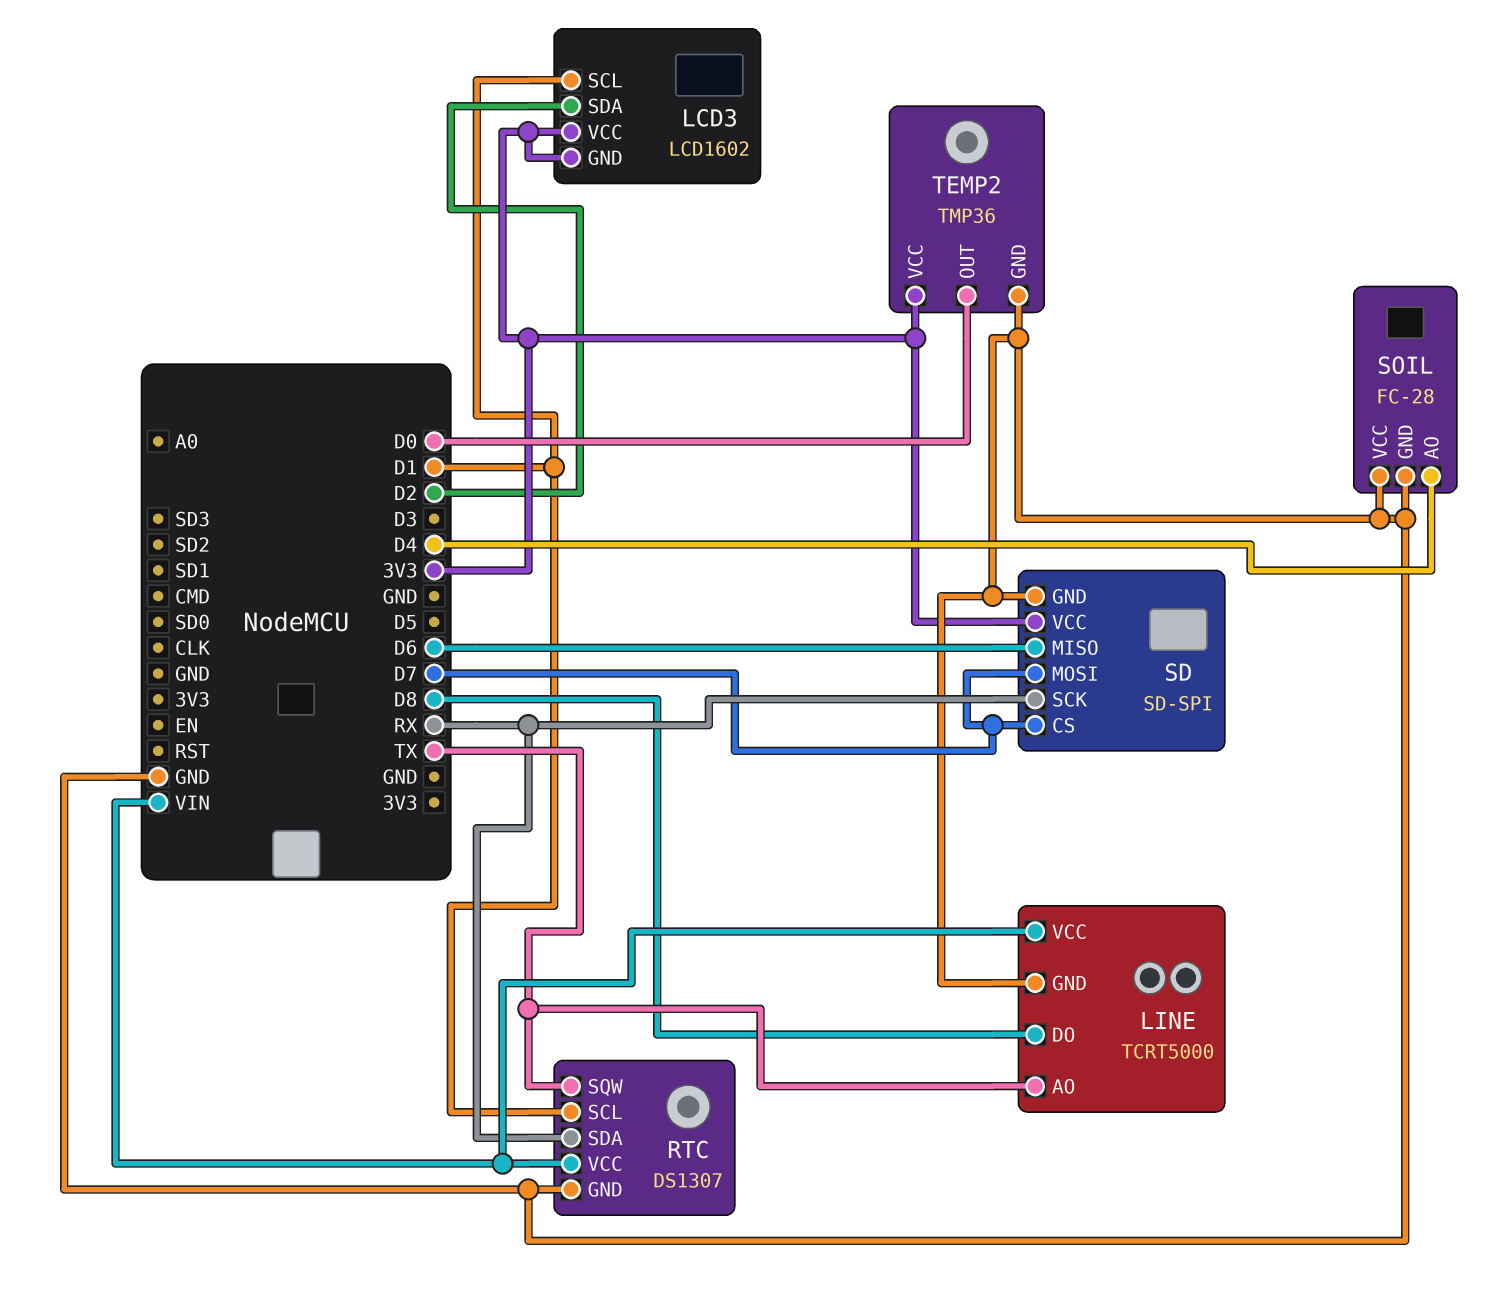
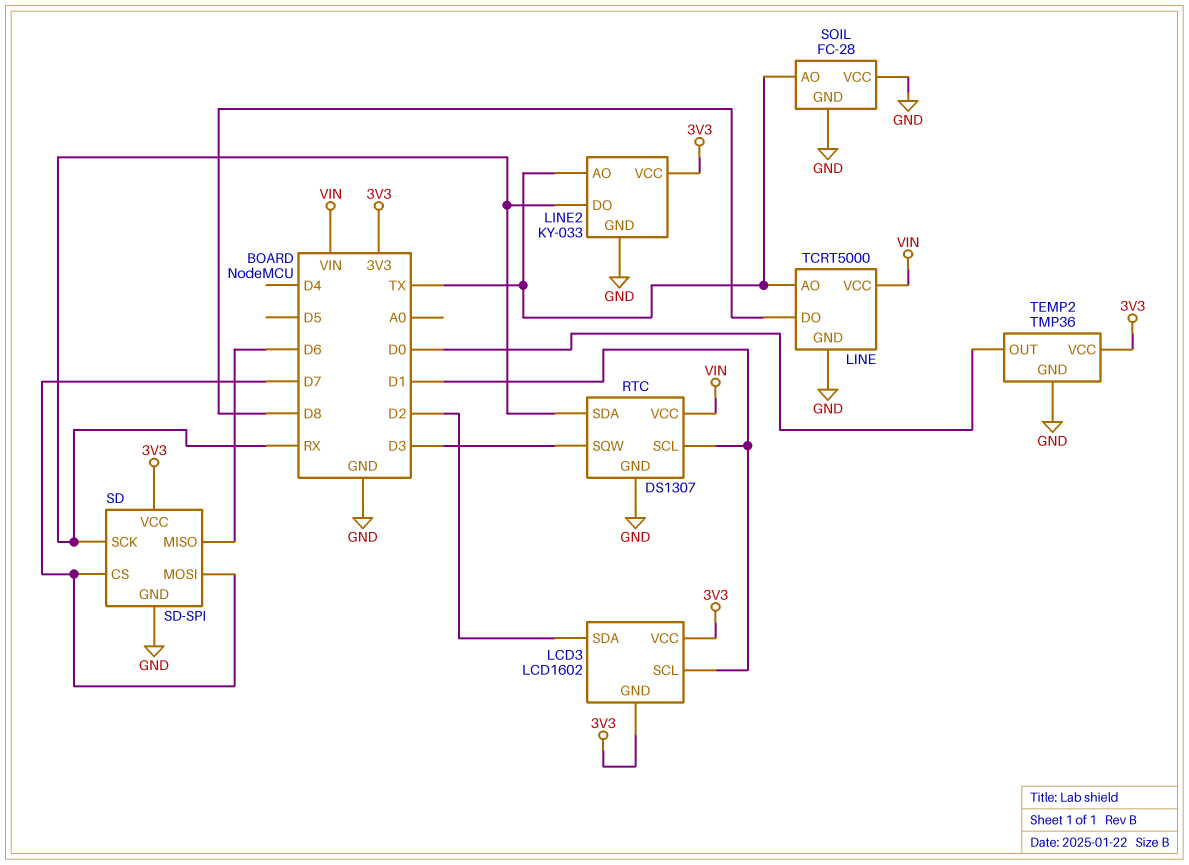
LINE2: none -> KY-033
LINE2 pin AO: none -> TX
LINE2 pin DO: none -> RX
LINE2 pin GND: none -> GND
LINE2 pin VCC: none -> 3V3
RTC pin SQW: TX -> D3
SOIL pin AO: D4 -> TX

